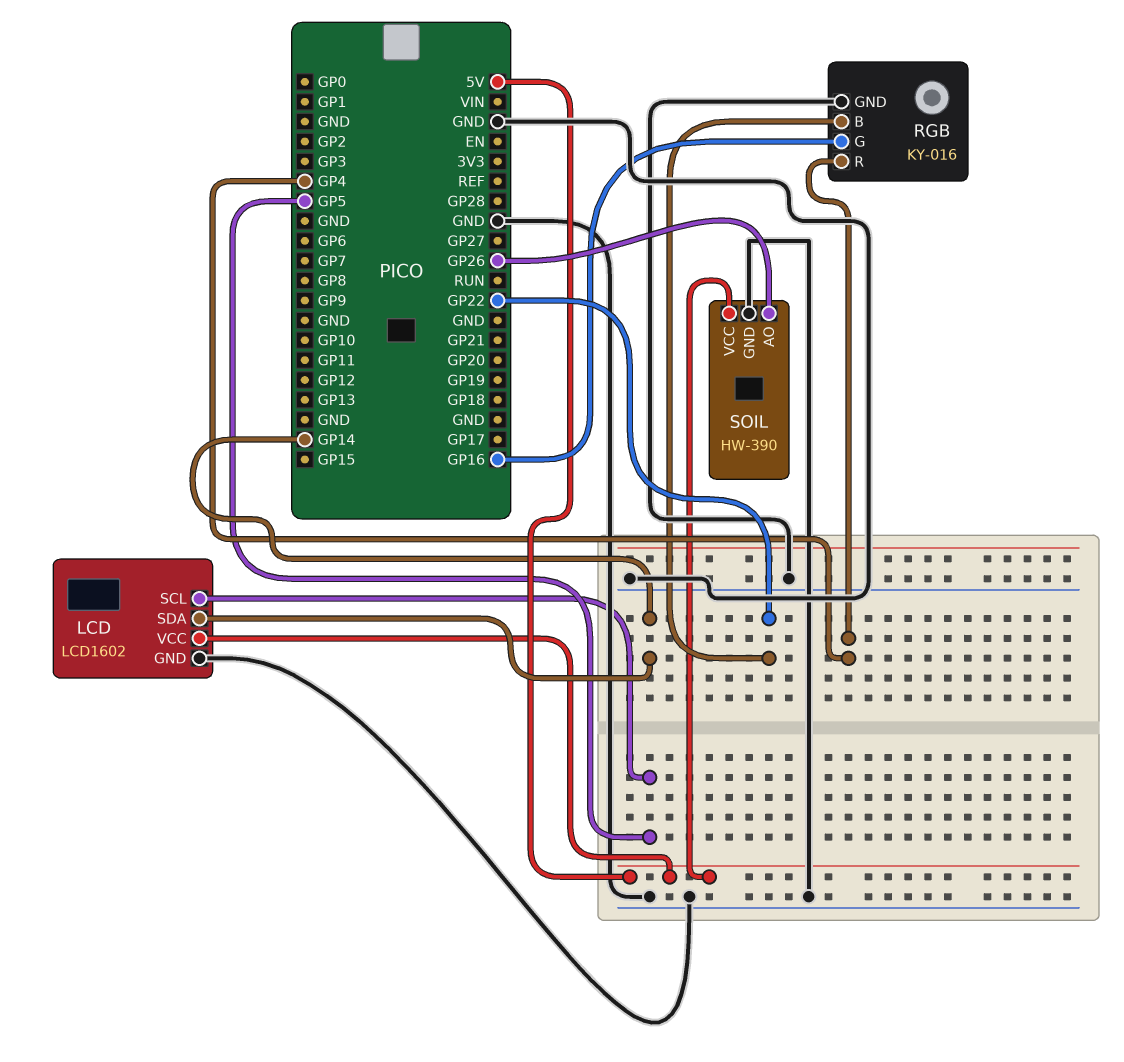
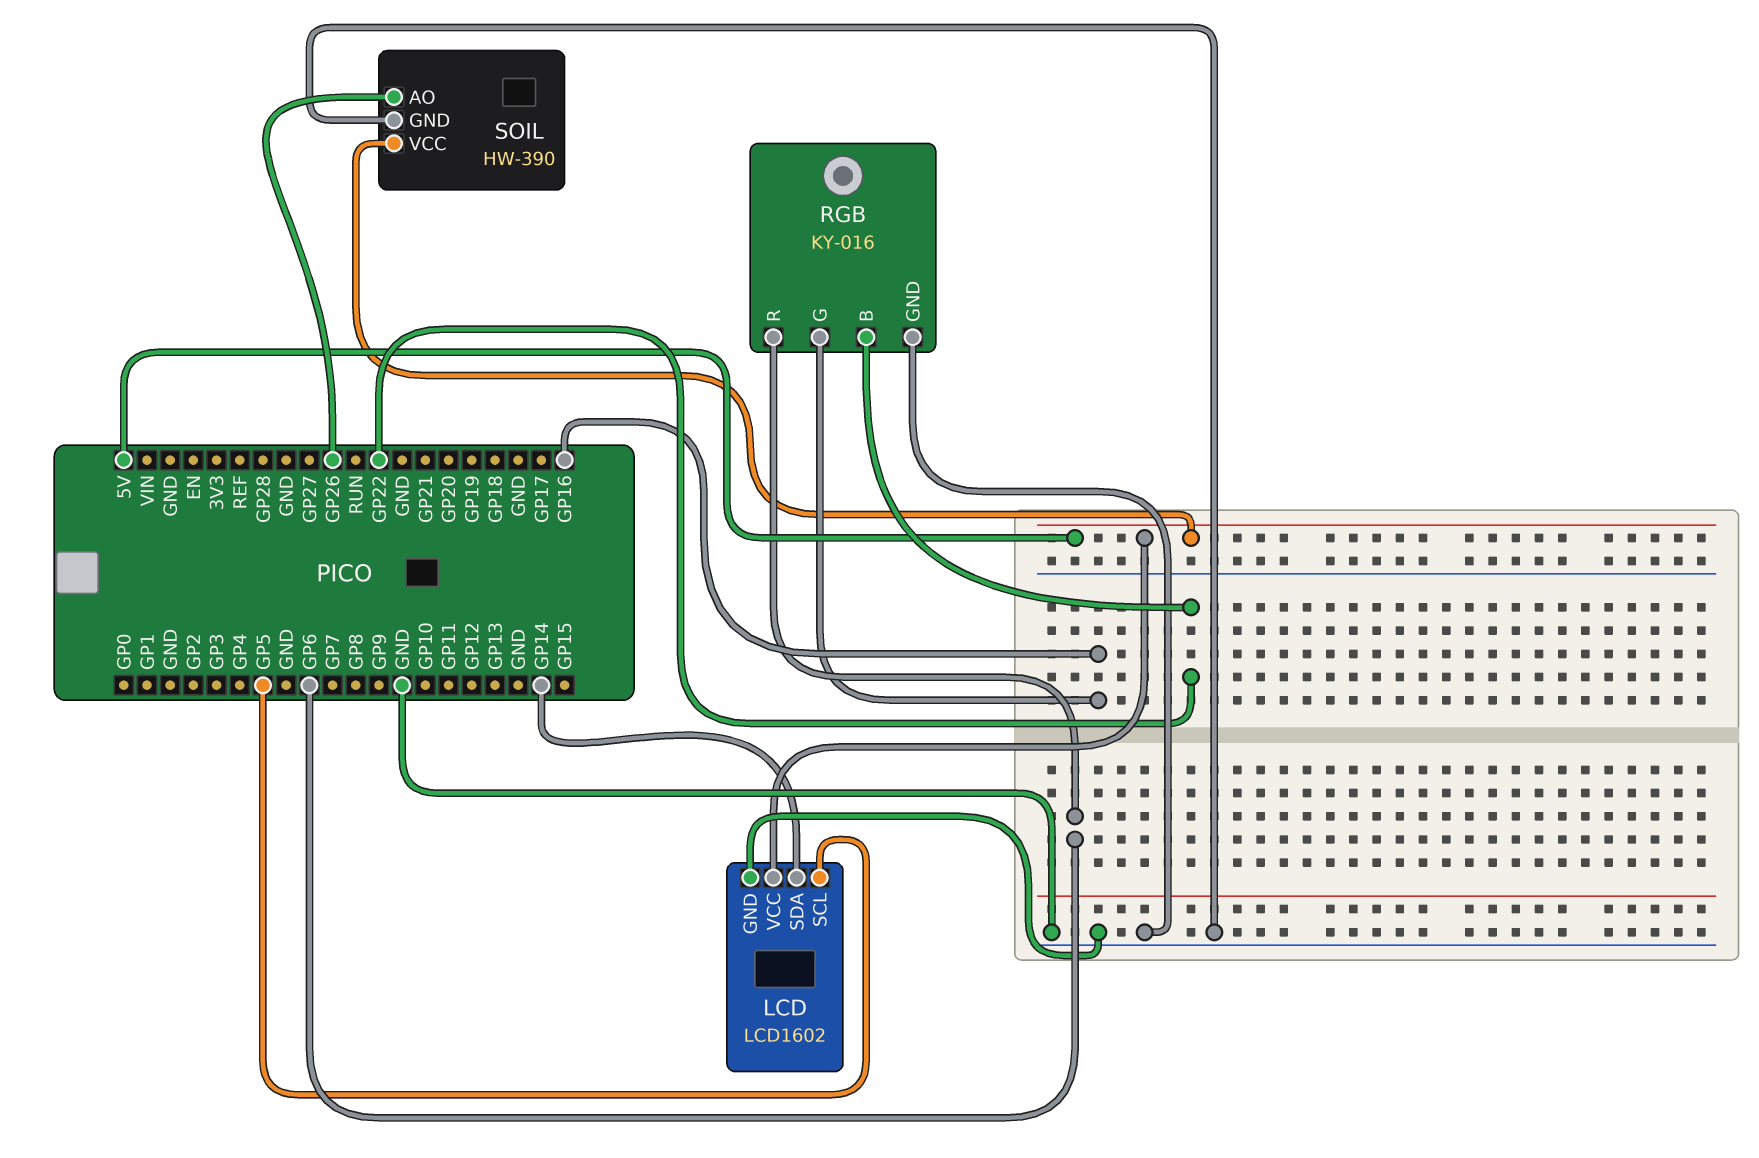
RGB pin R: GP4 -> GP6

